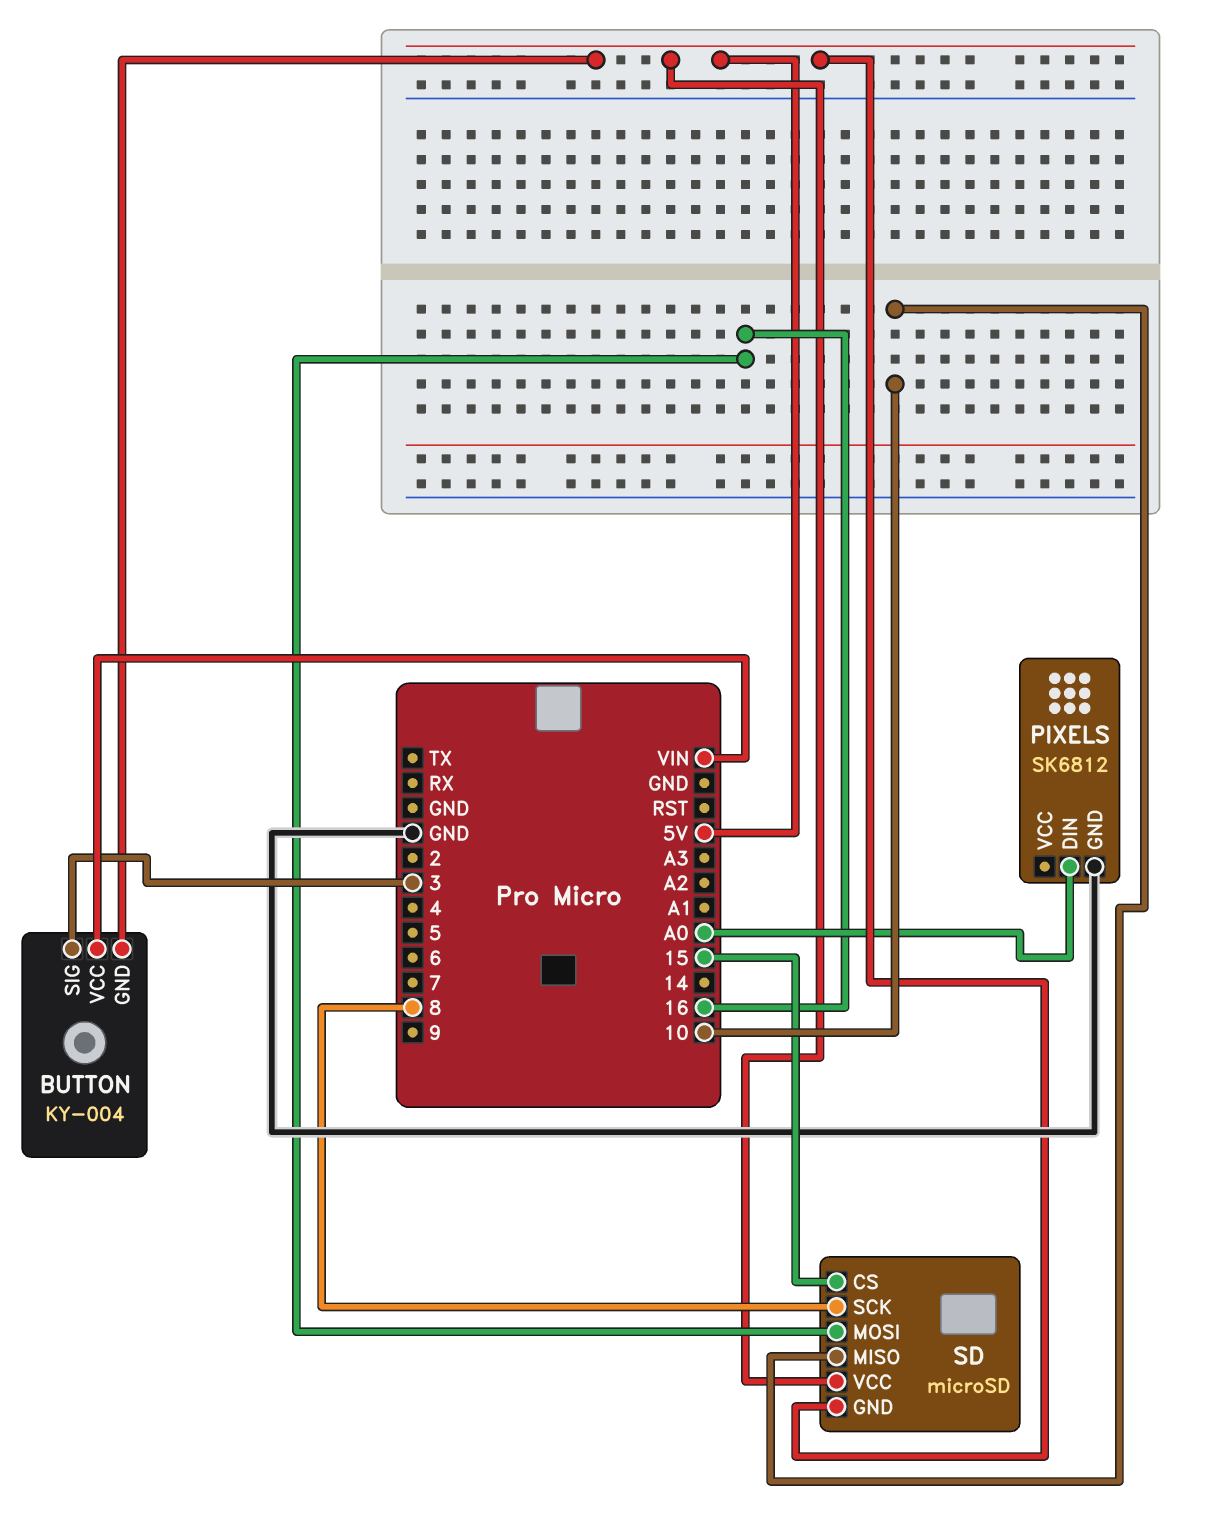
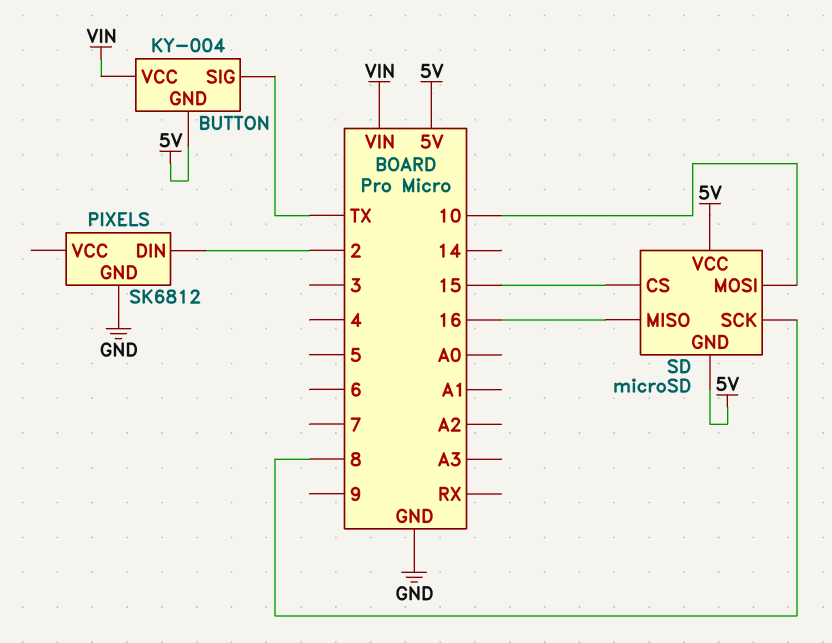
BUTTON pin SIG: 3 -> TX
PIXELS pin DIN: A0 -> 2
SD pin MISO: 10 -> 16
SD pin MOSI: 16 -> 10

